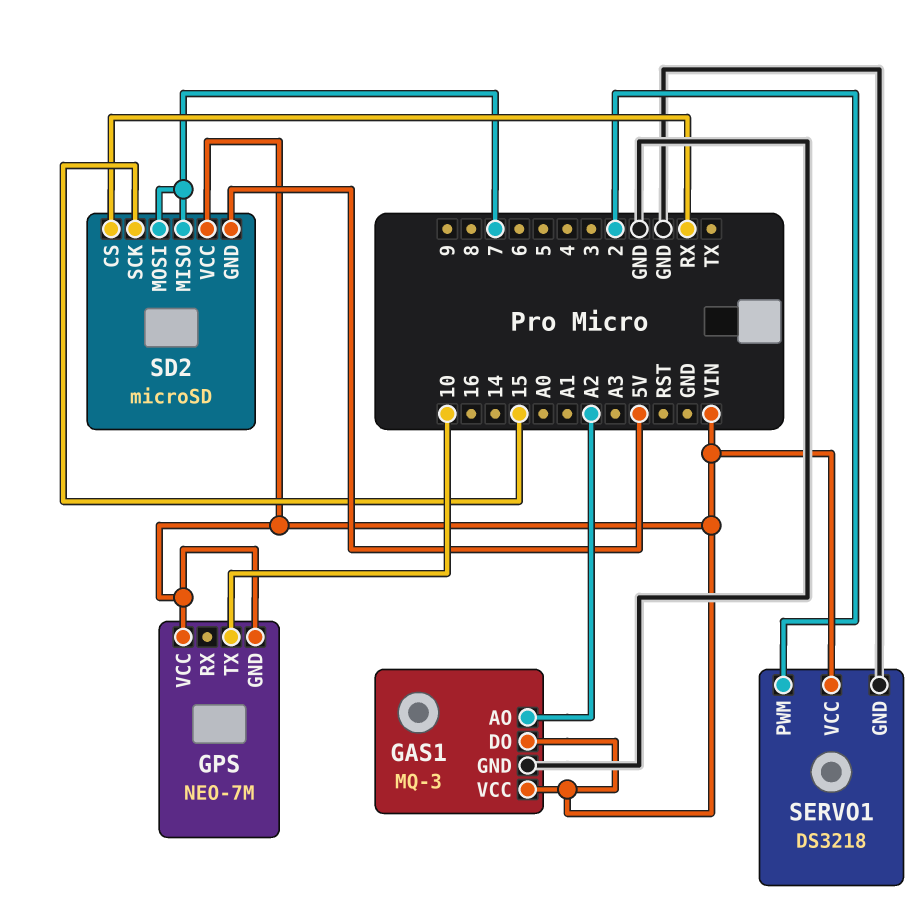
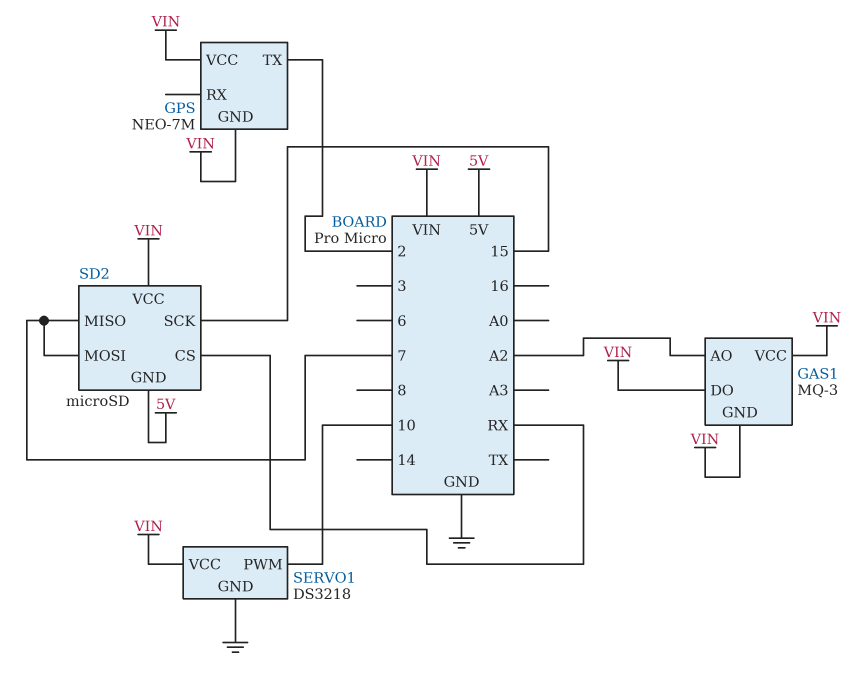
GAS1 pin GND: GND -> VIN
GPS pin TX: 10 -> 2
SERVO1 pin PWM: 2 -> 10

